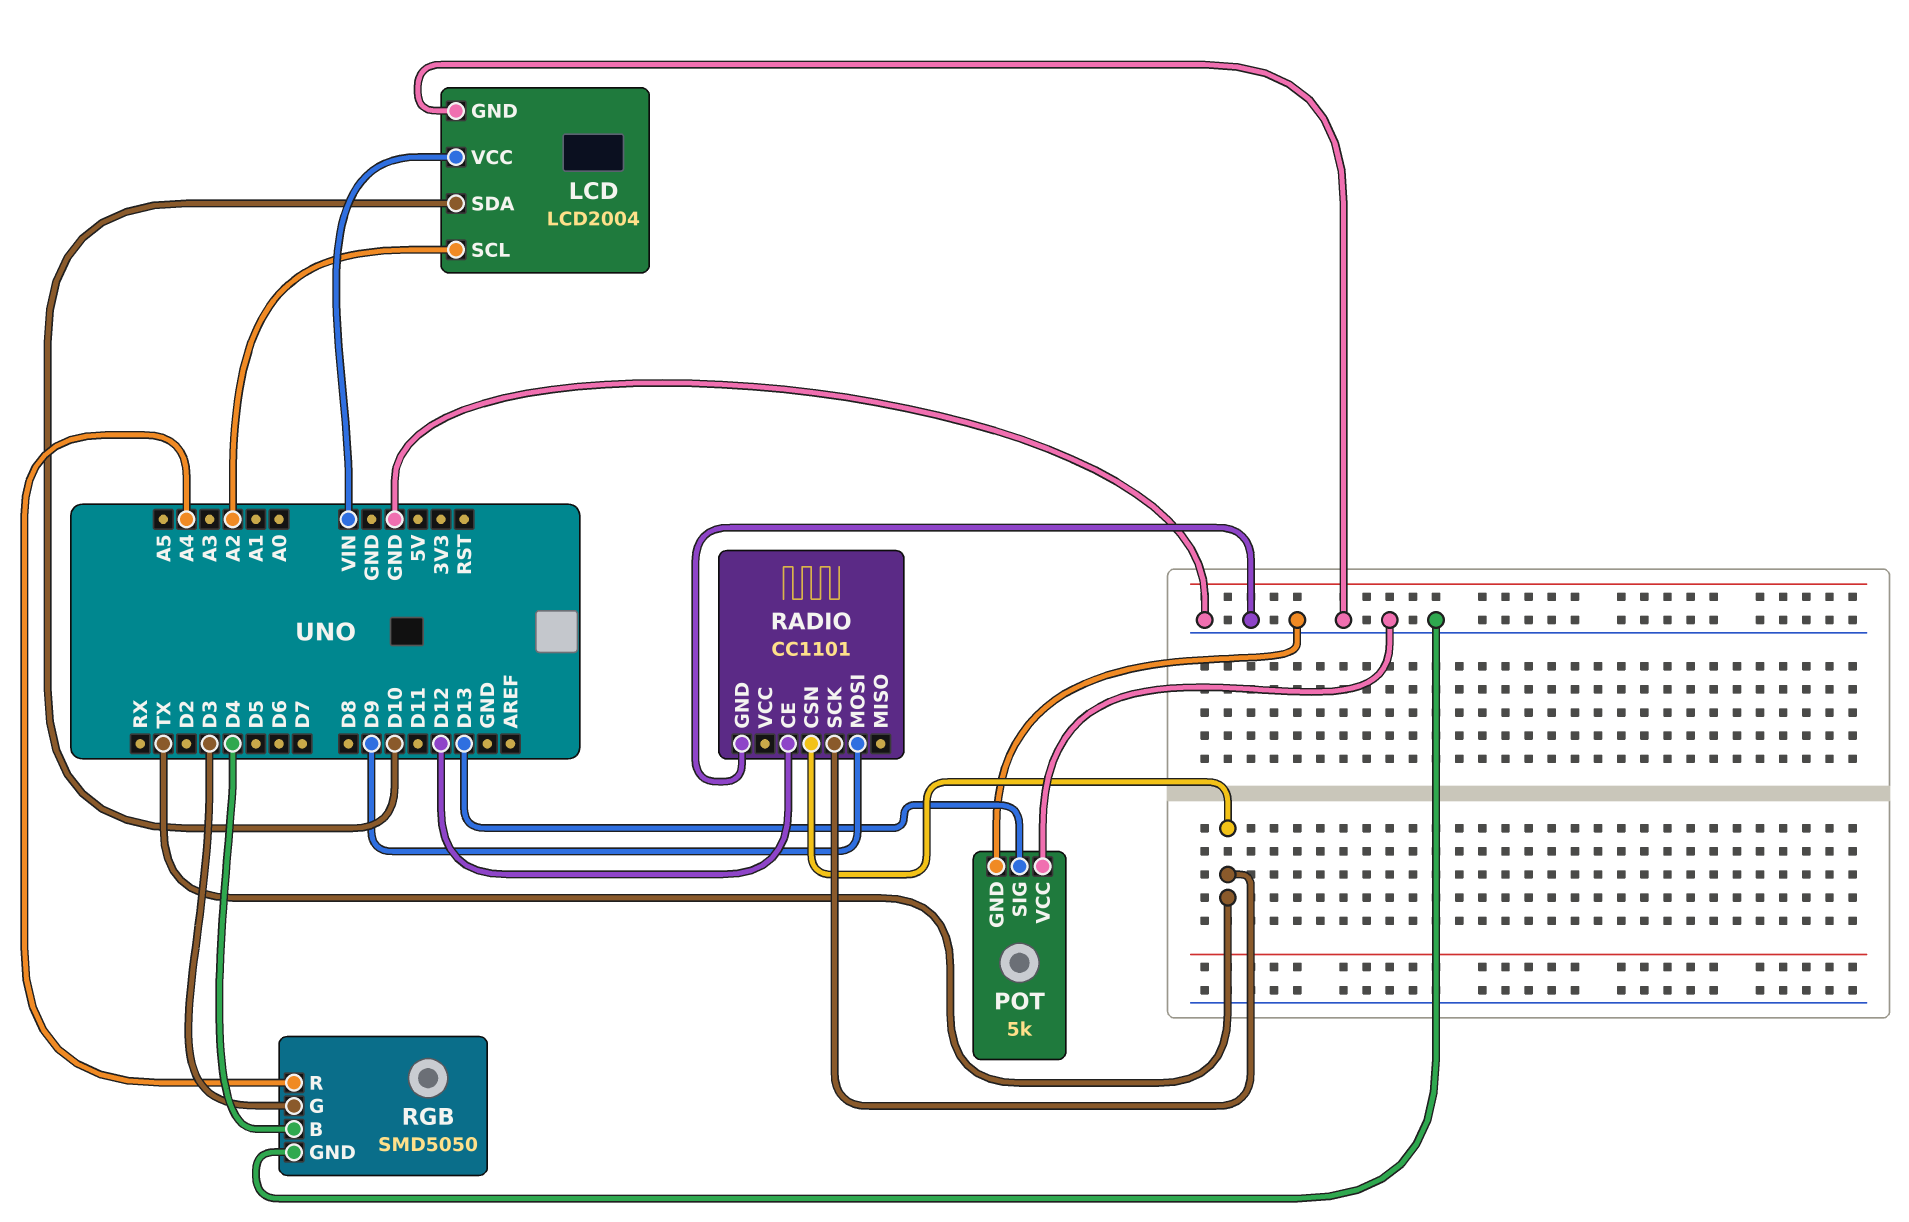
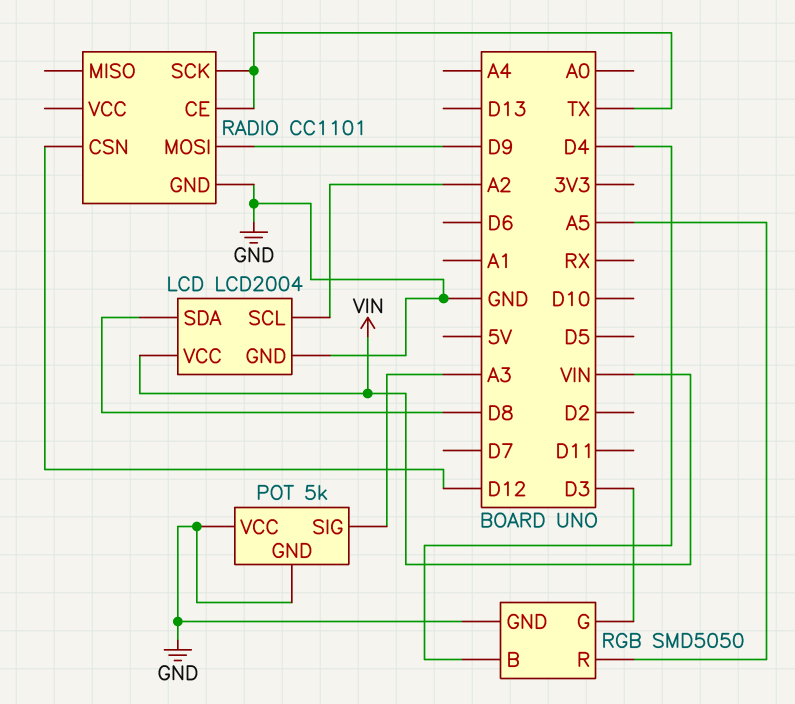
LCD pin SDA: D10 -> D8
POT pin SIG: D13 -> A3
RADIO pin CE: D12 -> TX
RADIO pin CSN: TX -> D12
RGB pin R: A4 -> A5

